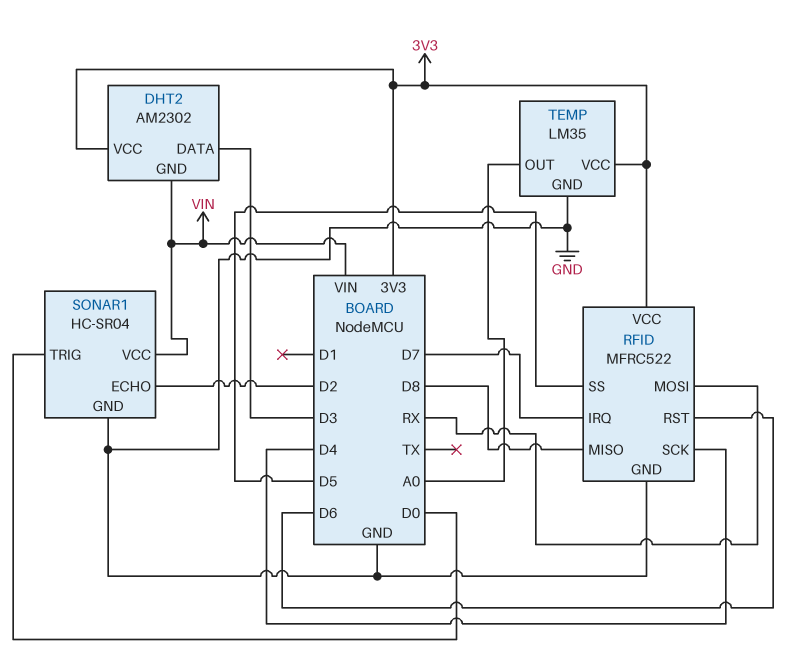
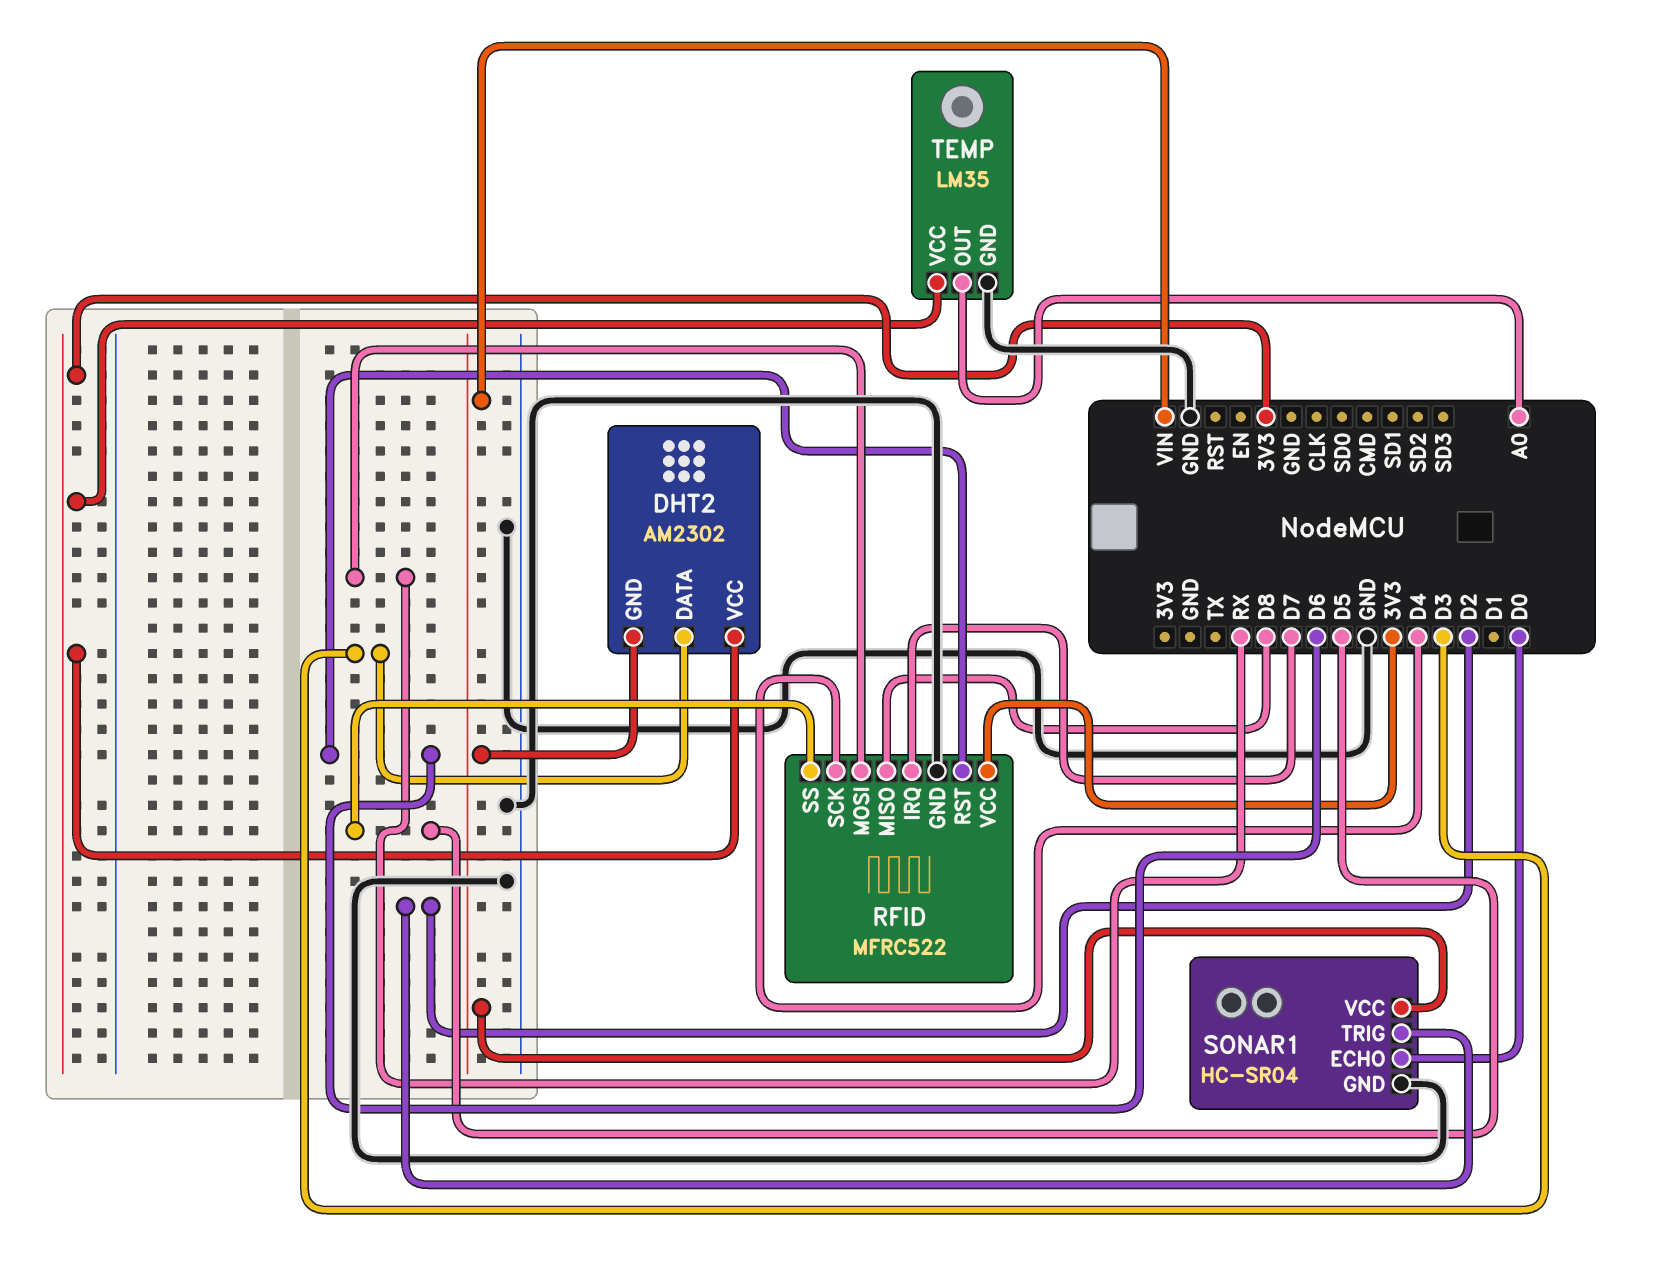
SONAR1 pin ECHO: D2 -> D0
SONAR1 pin TRIG: D0 -> D2

